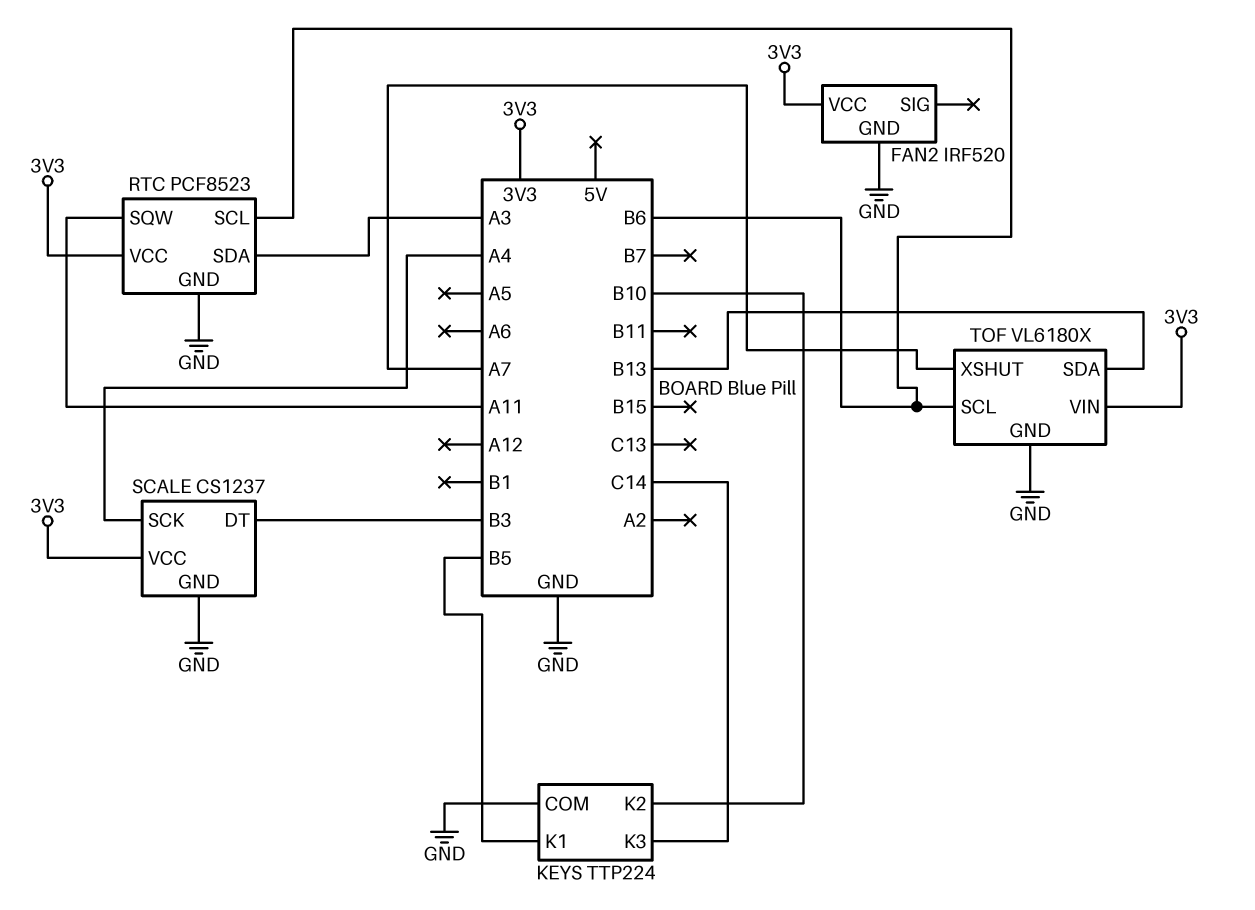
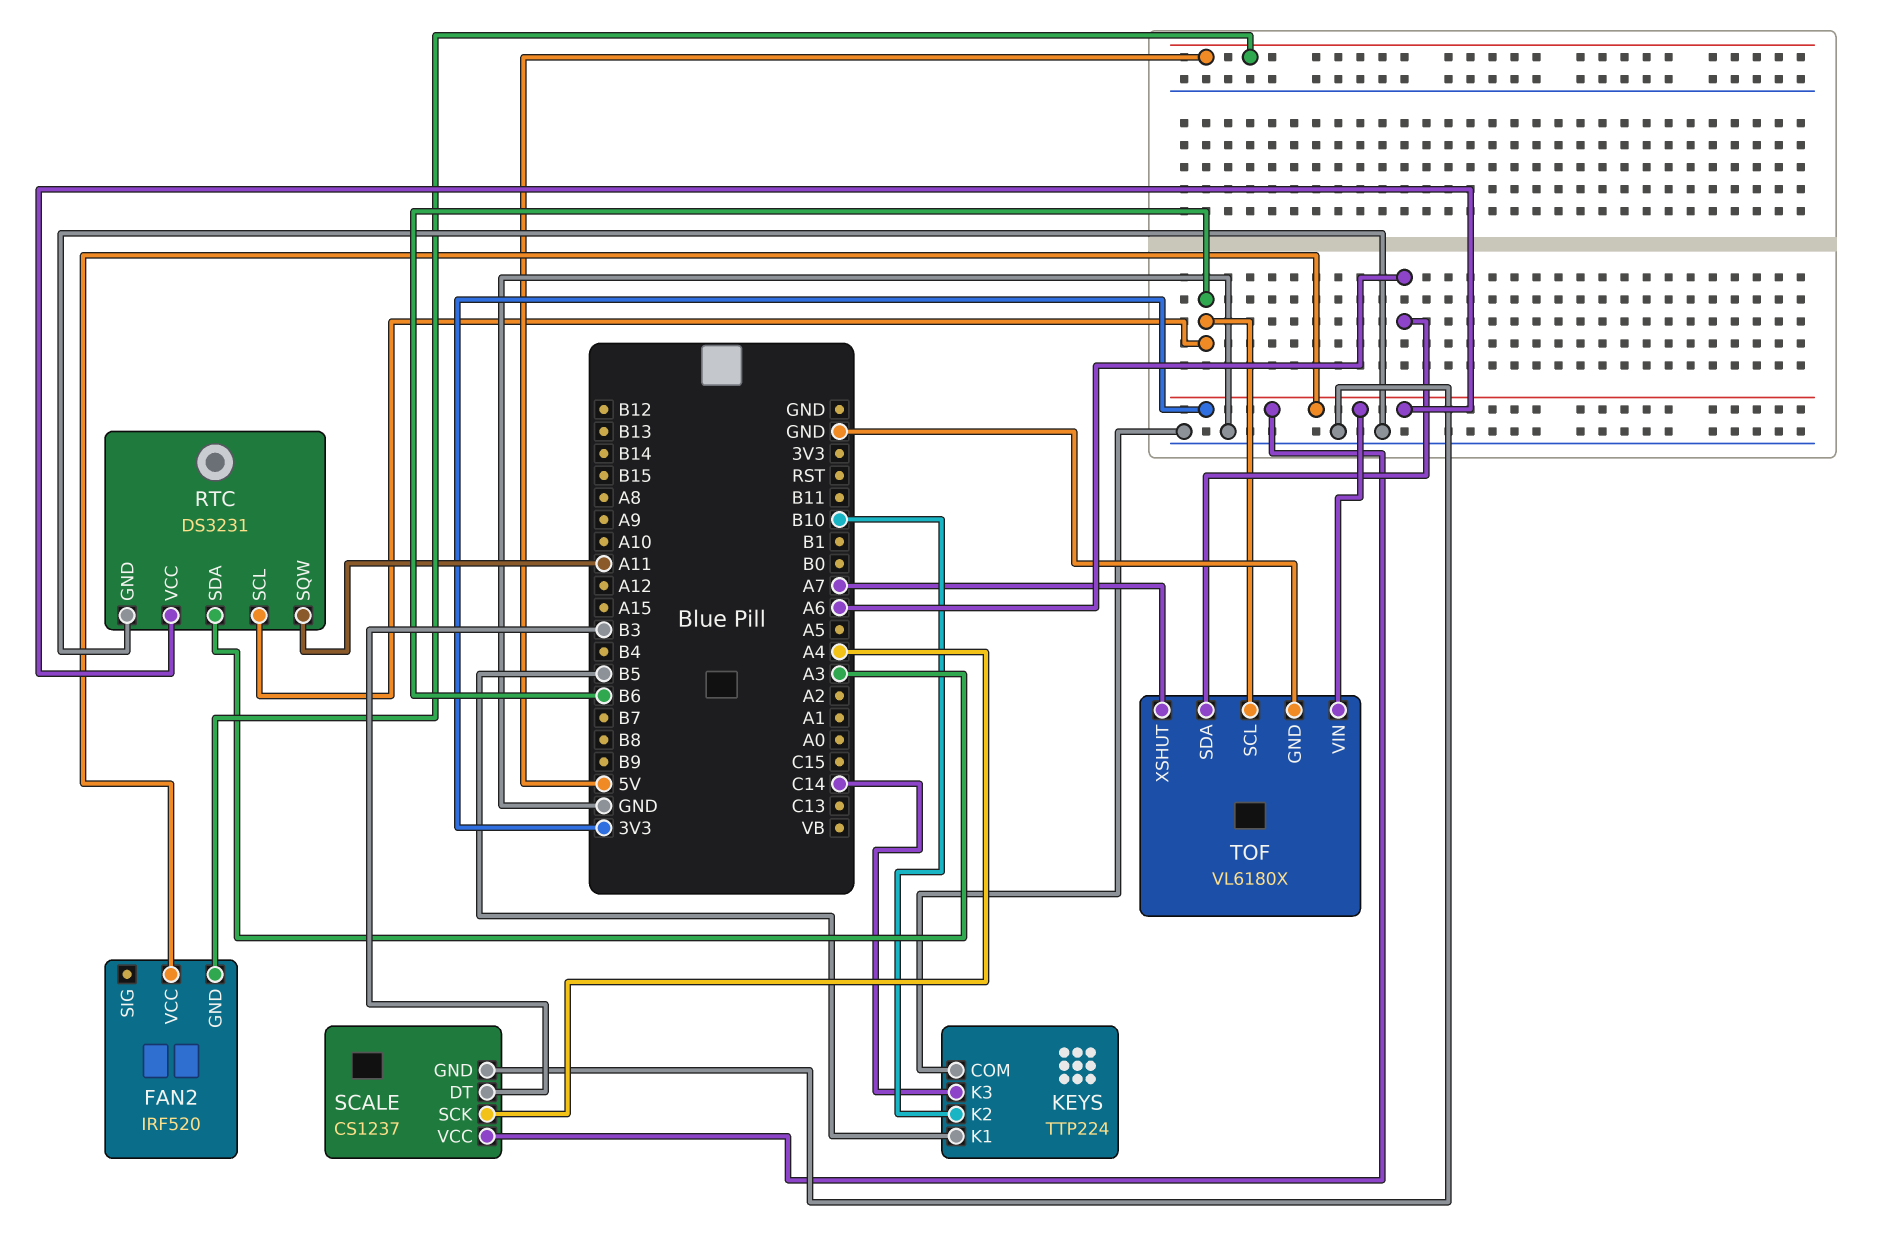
FAN2 pin GND: GND -> 5V
RTC: PCF8523 -> DS3231
TOF pin SDA: B13 -> A6

